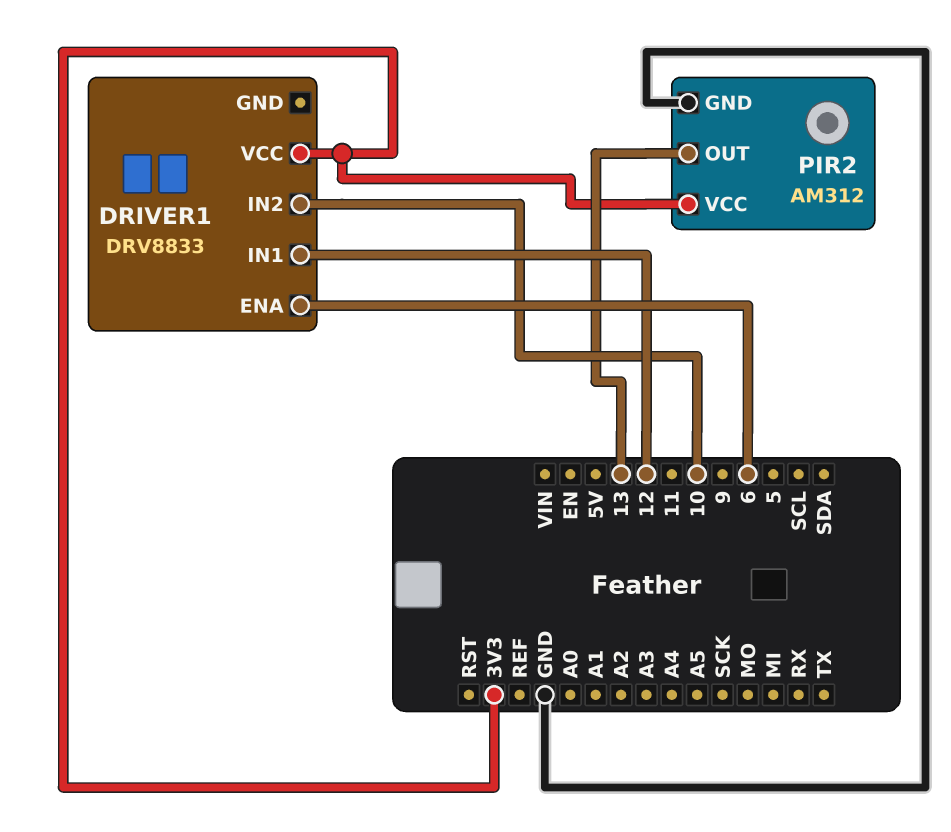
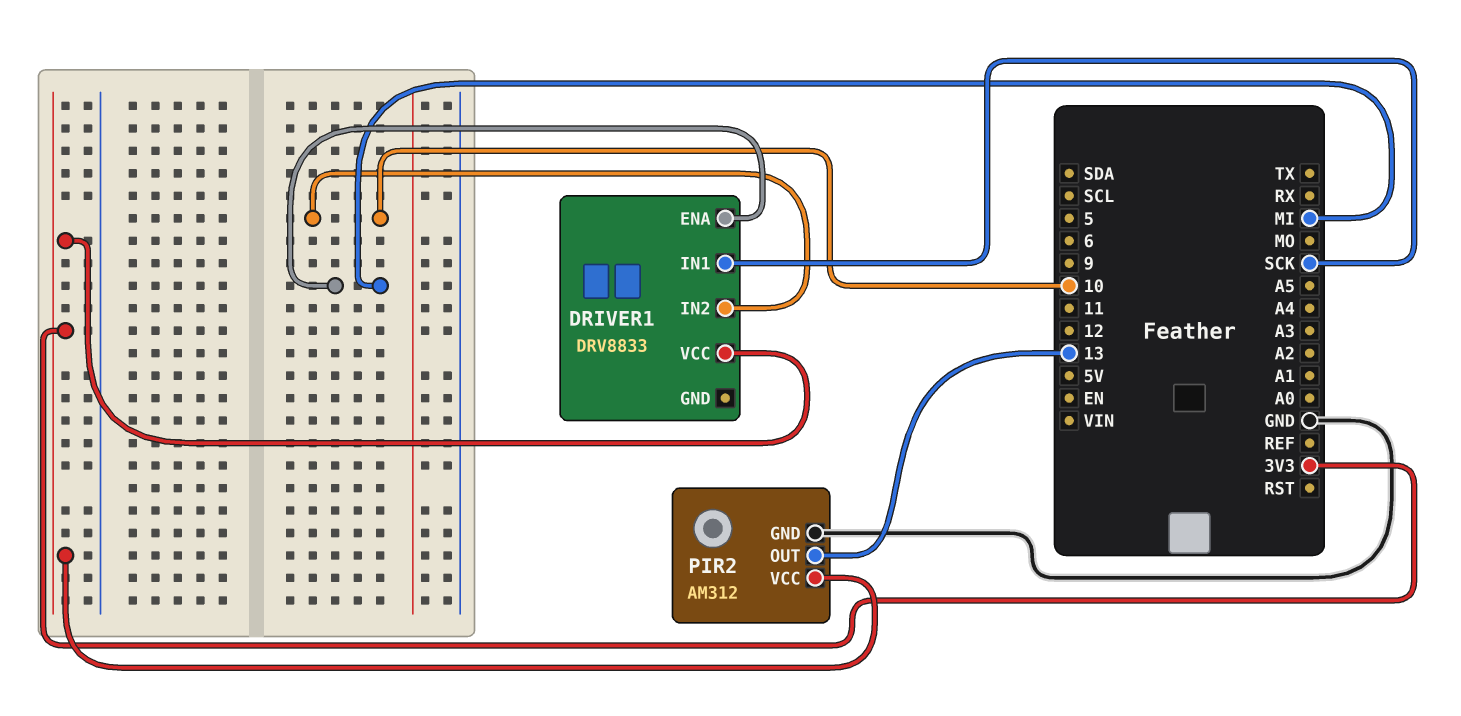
DRIVER1 pin ENA: 6 -> MI
DRIVER1 pin IN1: 12 -> SCK

